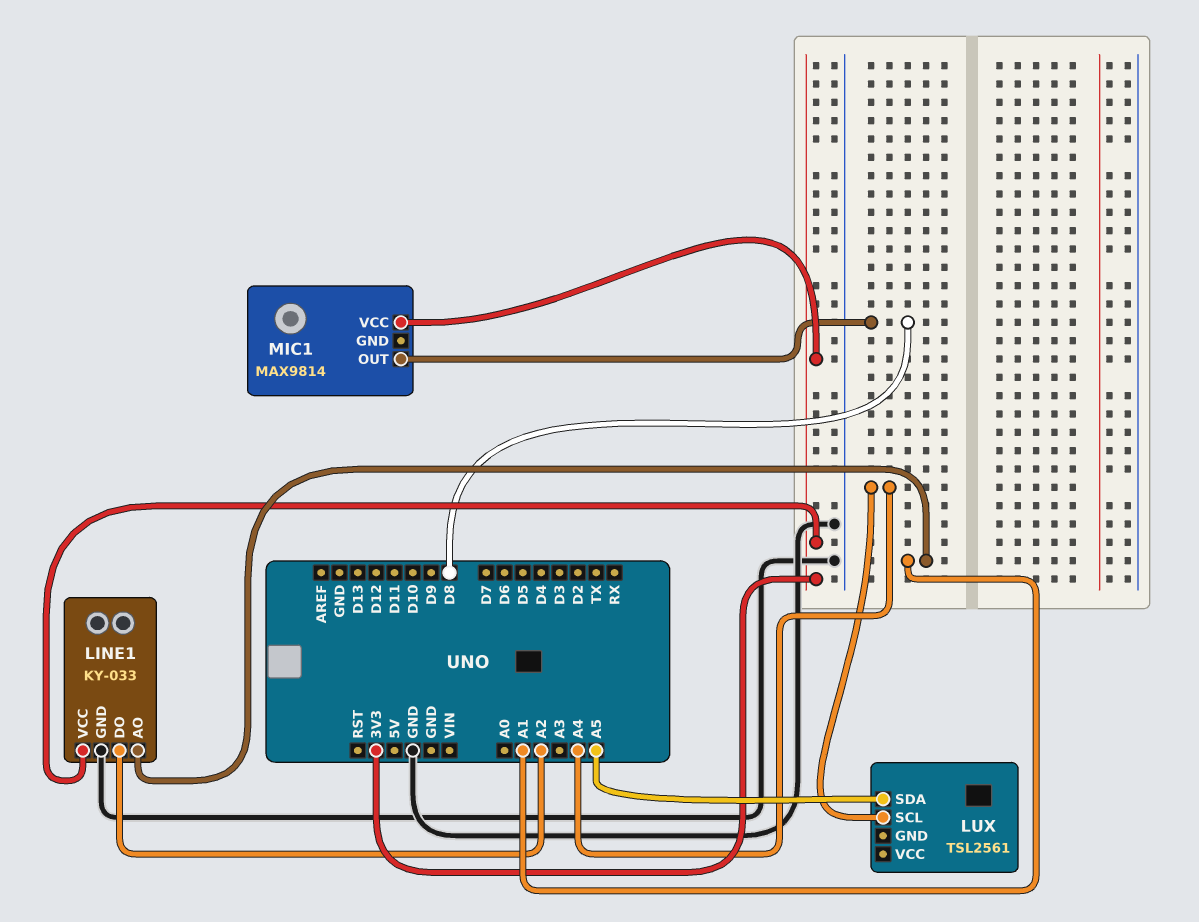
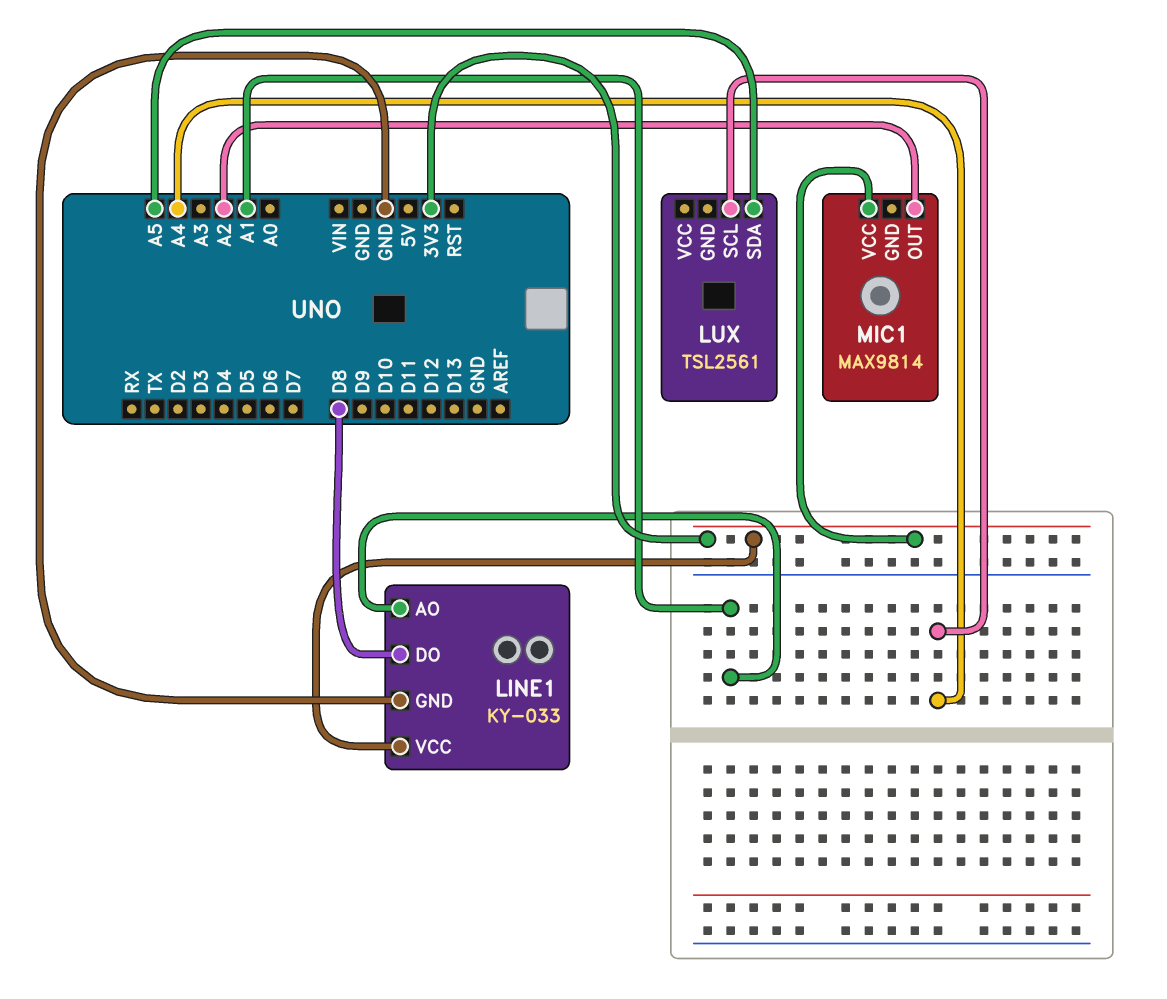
LINE1 pin DO: A2 -> D8
MIC1 pin OUT: D8 -> A2

